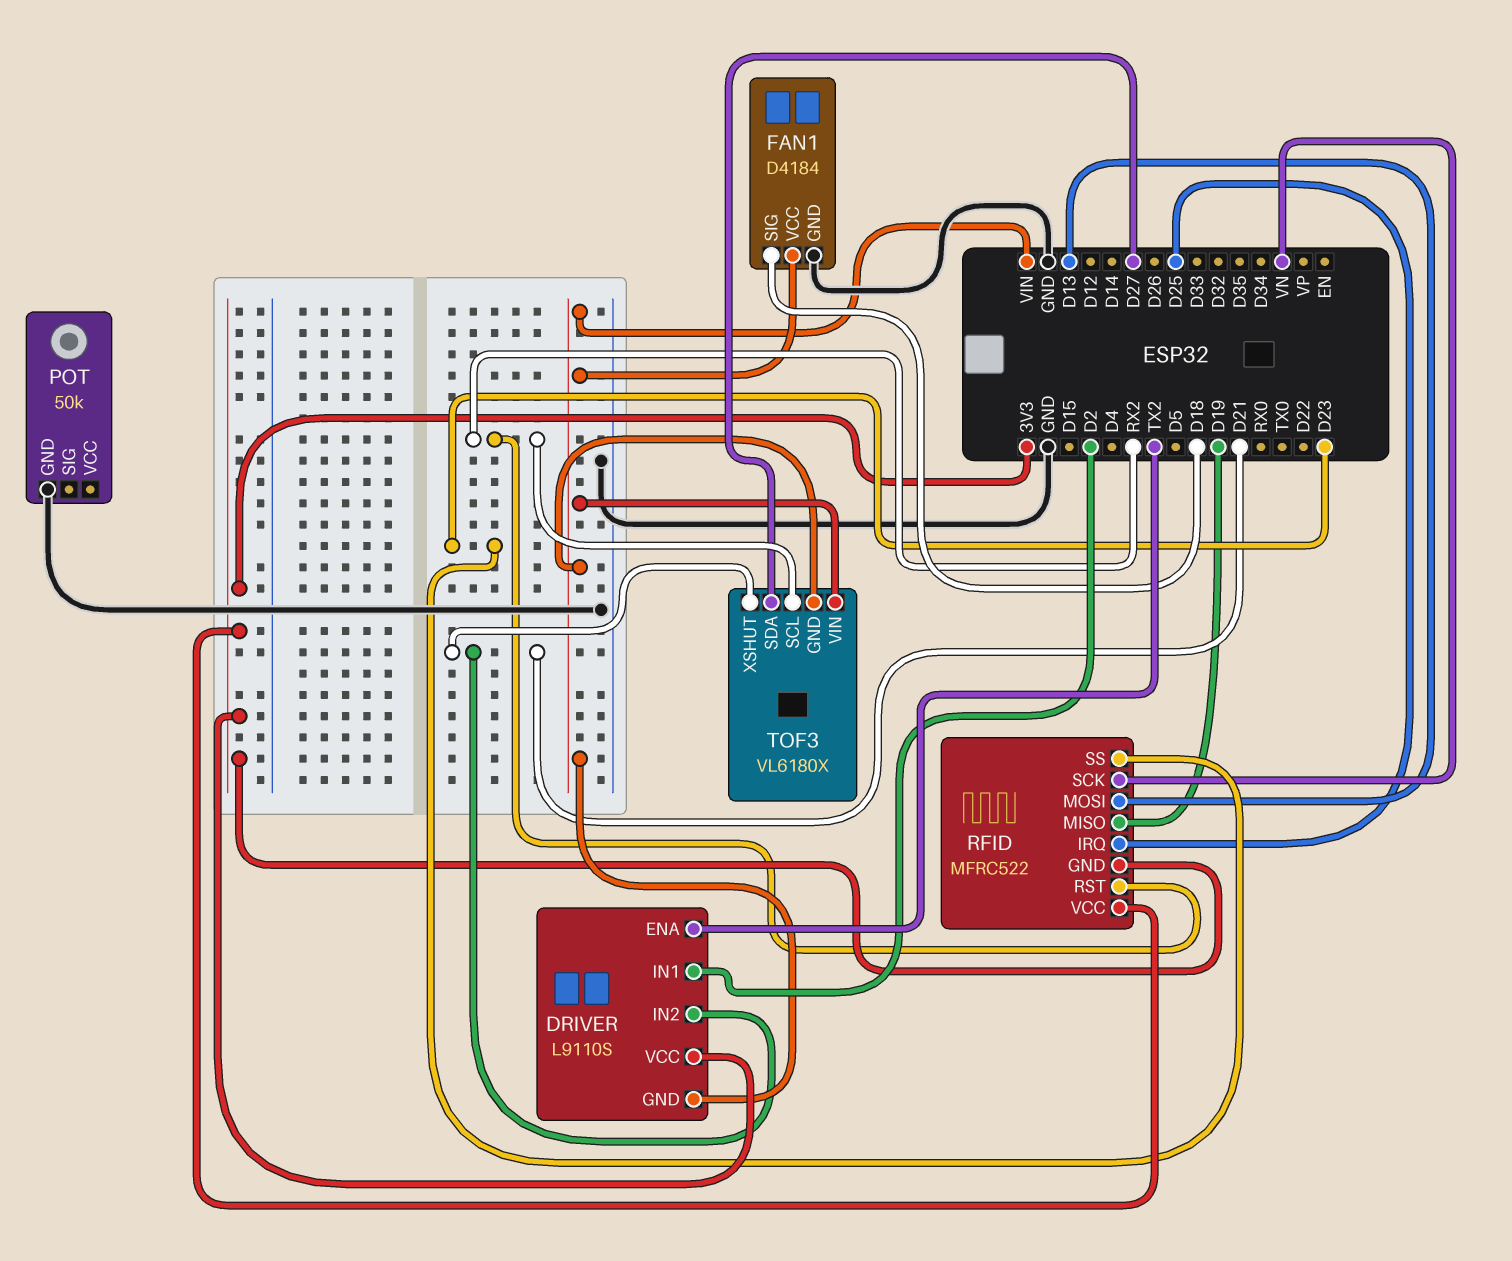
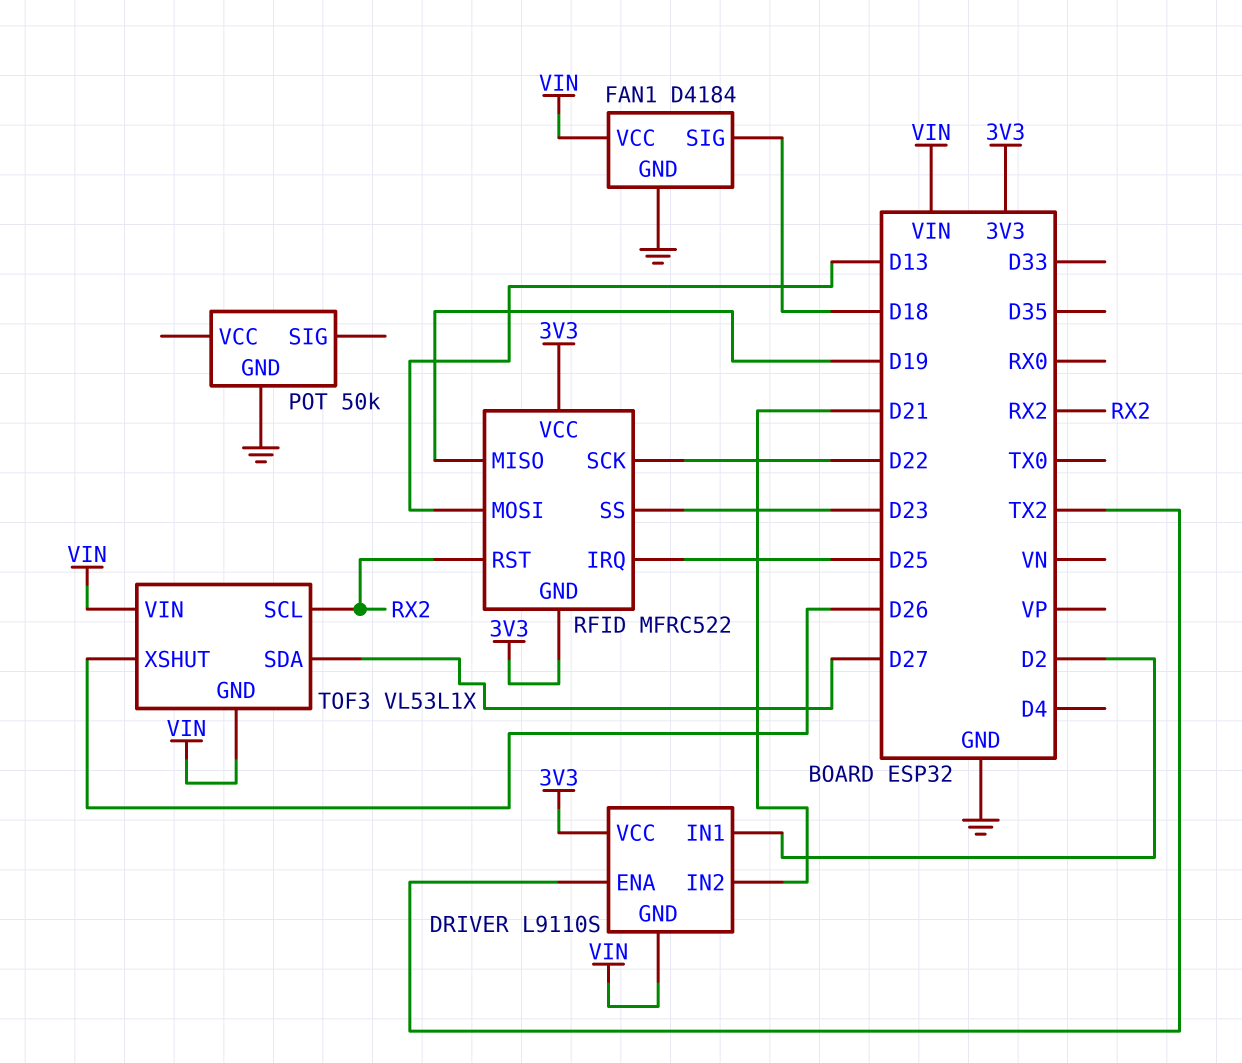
RFID pin SCK: VN -> D22
TOF3: VL6180X -> VL53L1X
TOF3 pin XSHUT: D21 -> D26

